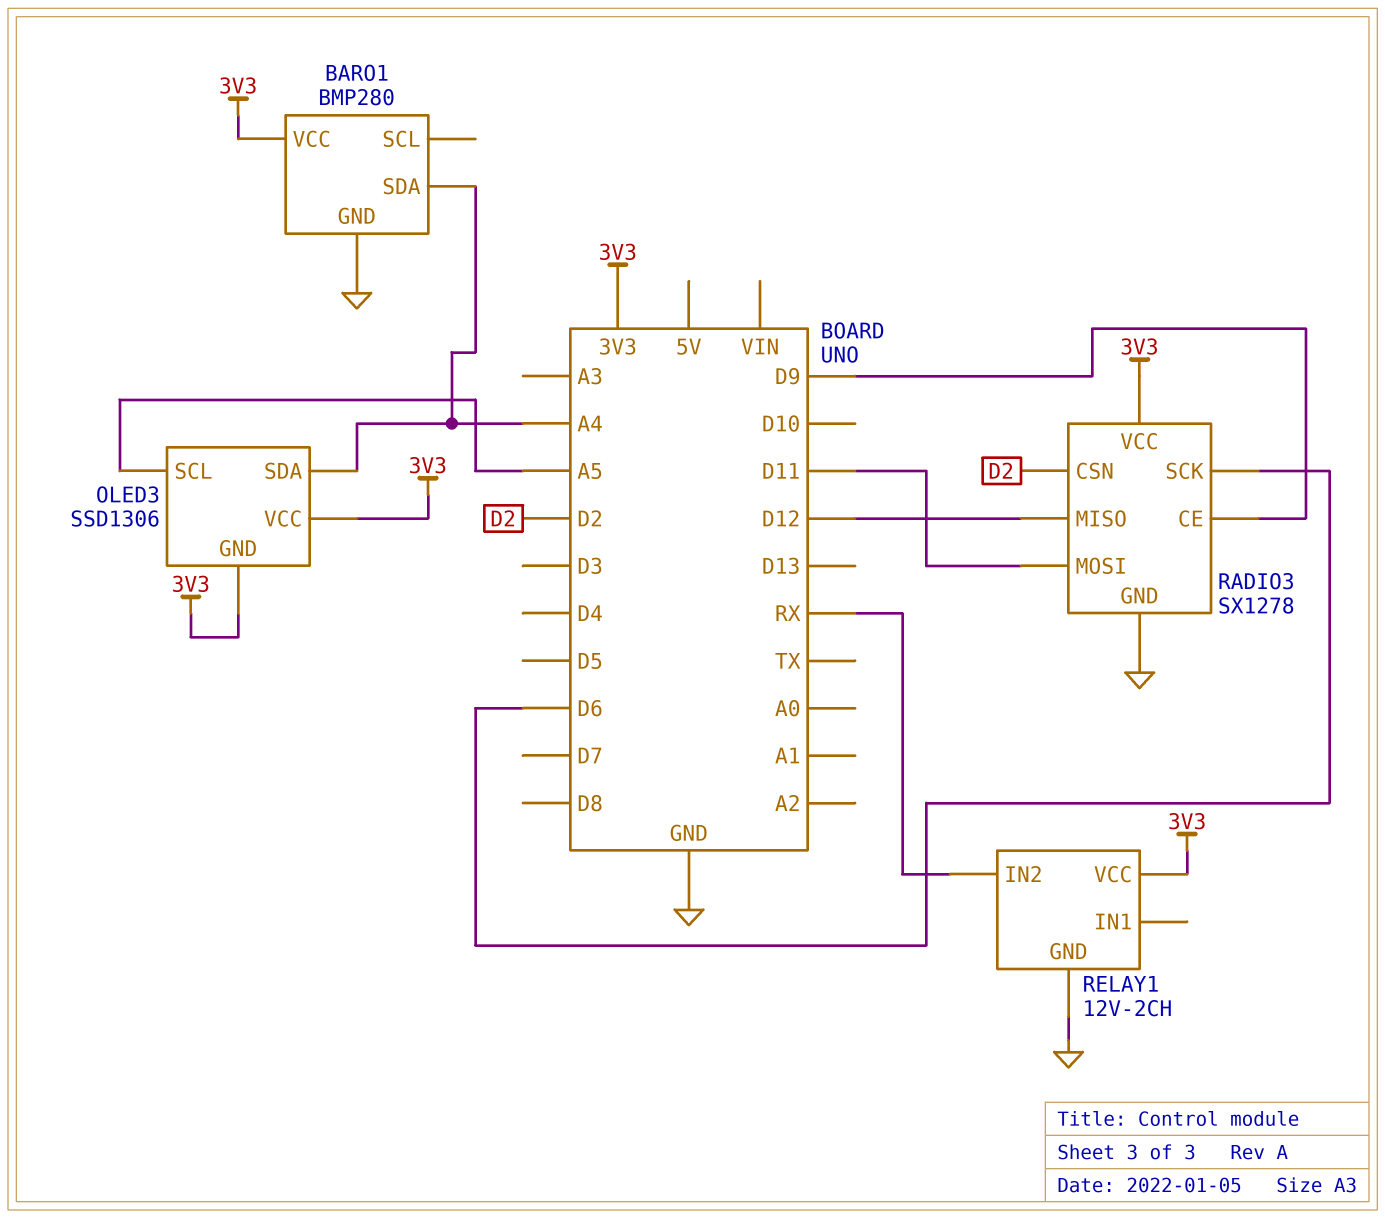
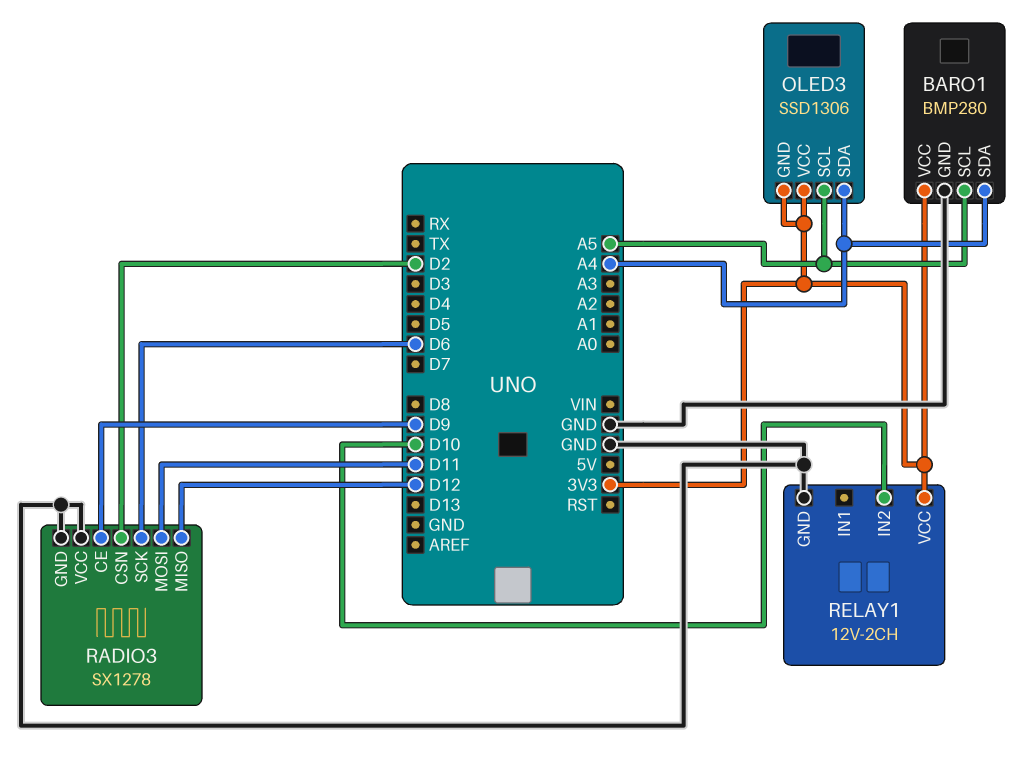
BARO1 pin SCL: none -> A5
RADIO3 pin VCC: 3V3 -> GND
RELAY1 pin IN2: RX -> D10

